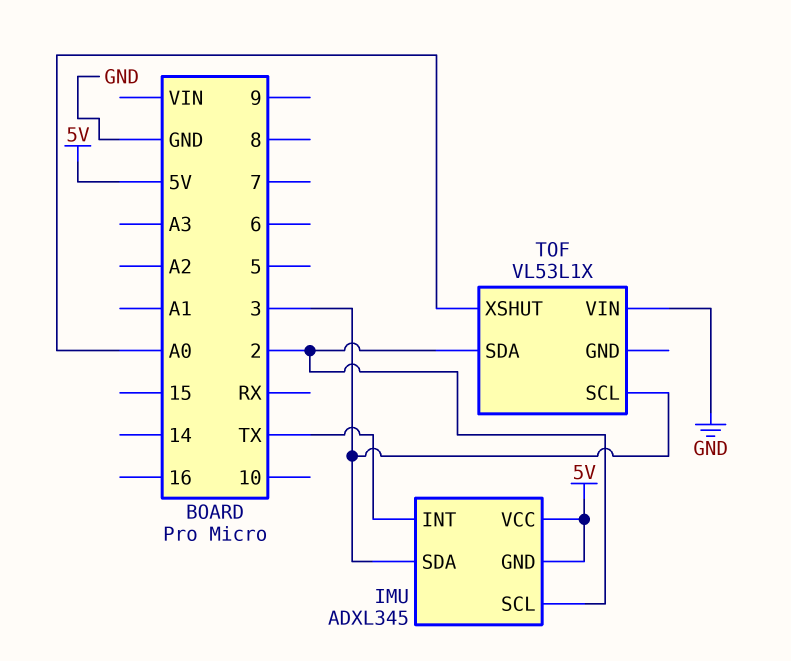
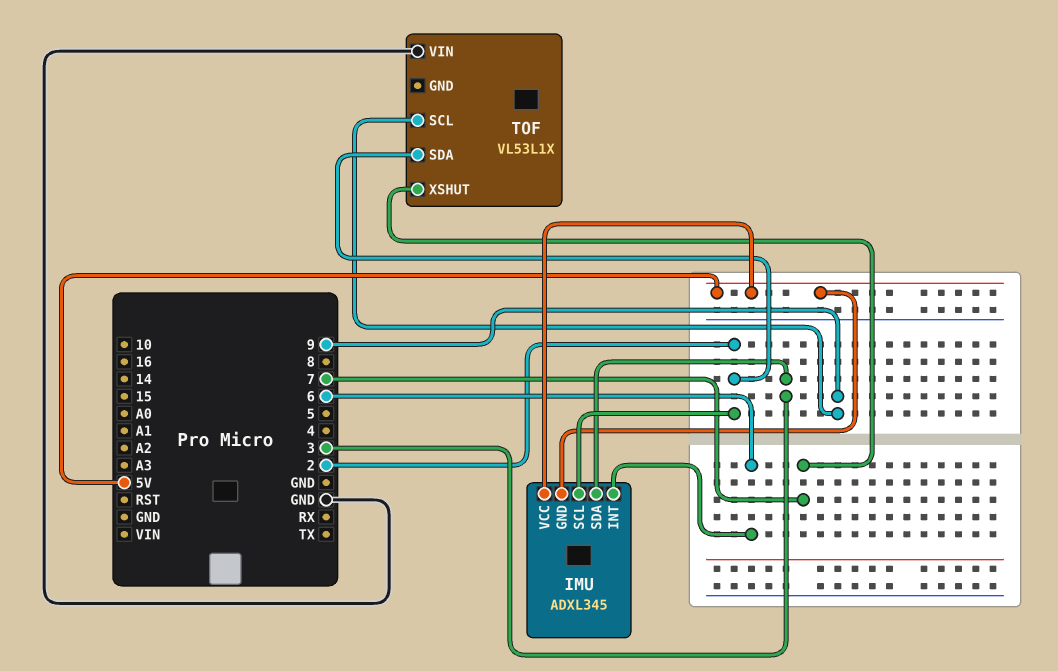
IMU pin INT: TX -> 6
TOF pin SCL: 3 -> 9
TOF pin XSHUT: A0 -> 7

